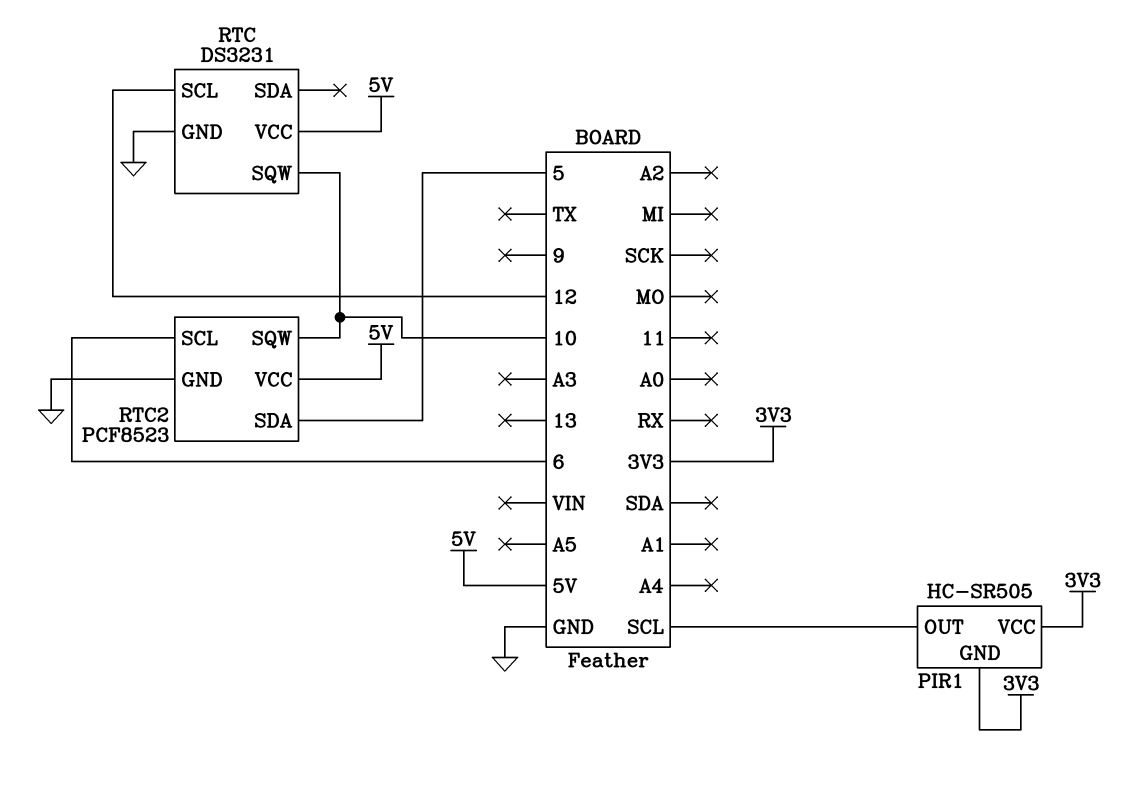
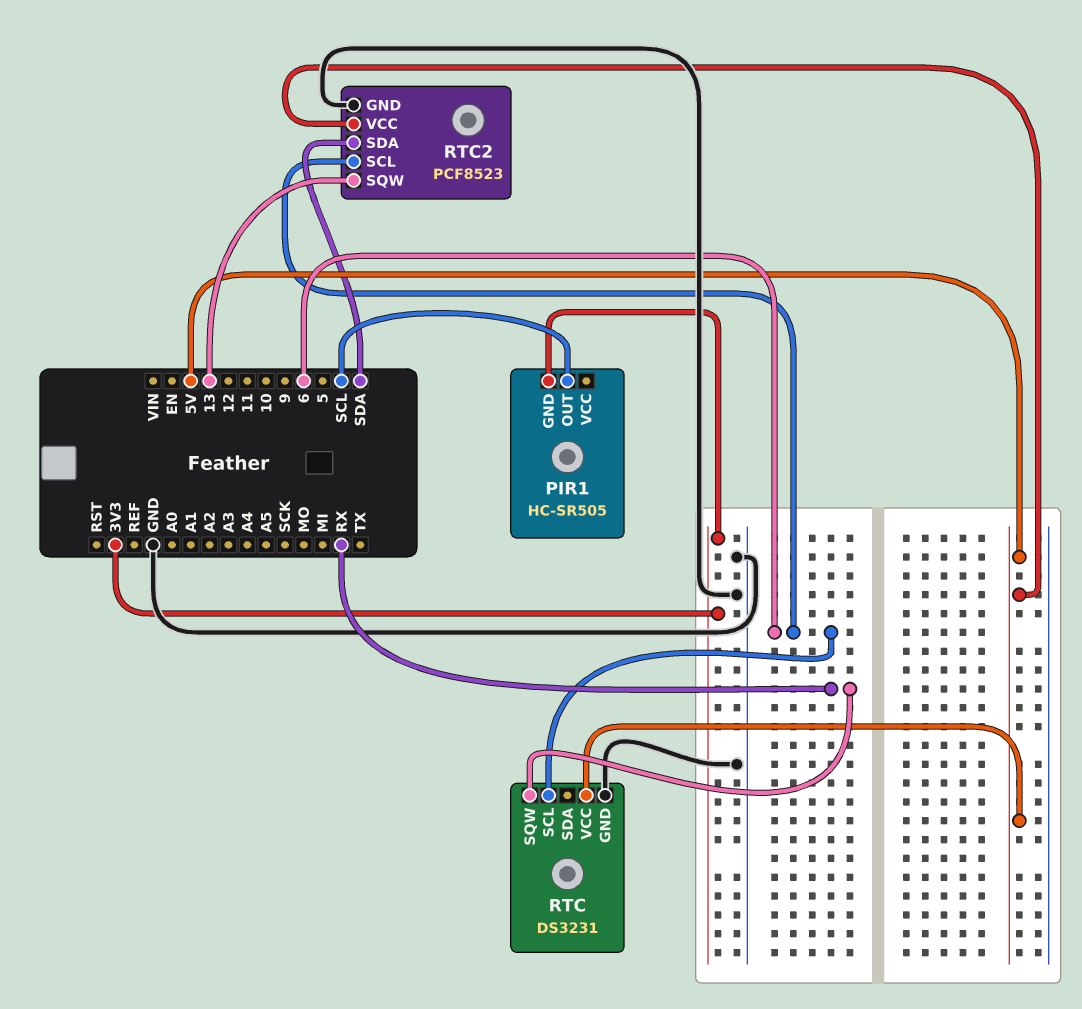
PIR1 pin VCC: 3V3 -> none
RTC pin SCL: 12 -> 6
RTC pin SQW: 10 -> RX
RTC2 pin SDA: 5 -> SDA
RTC2 pin SQW: 10 -> 13

